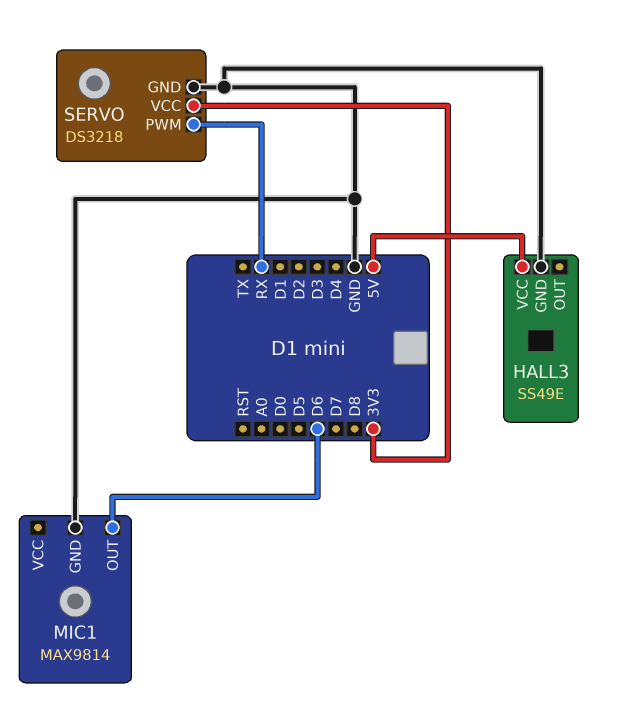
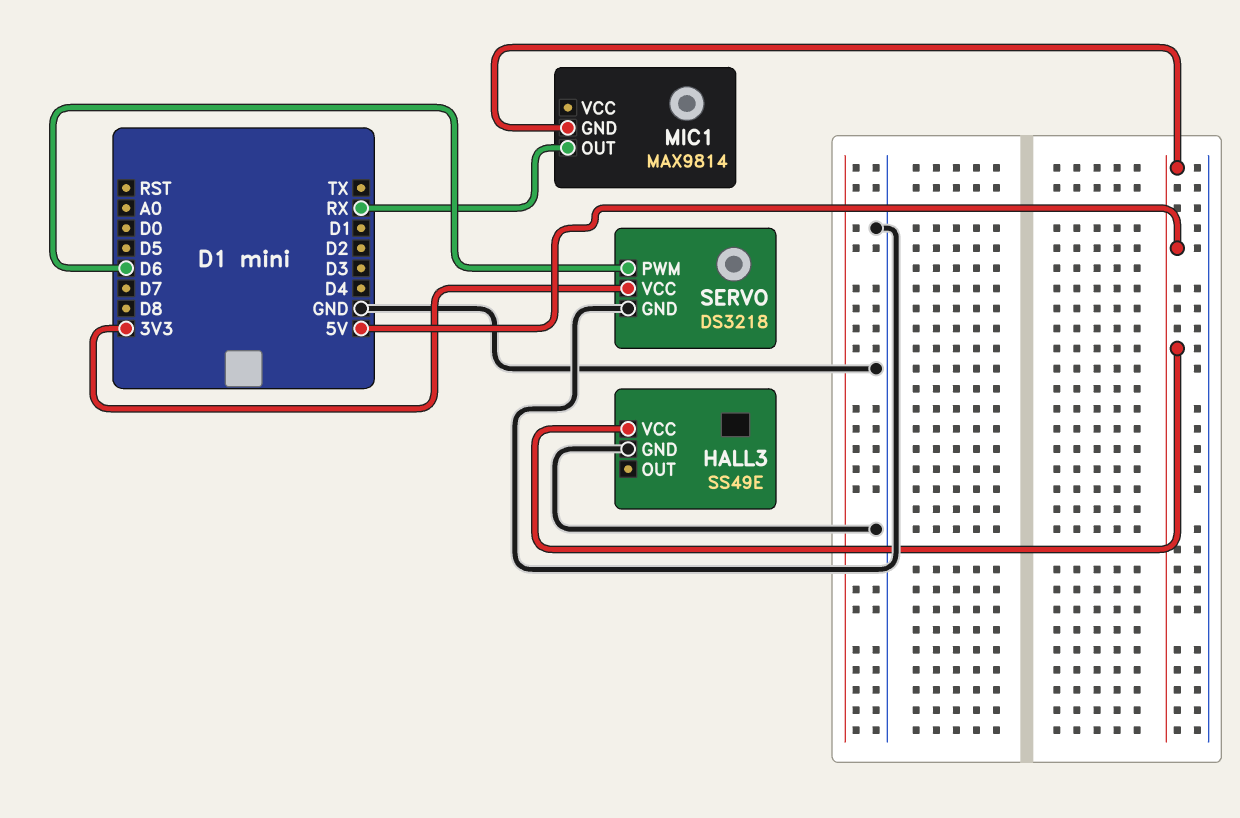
MIC1 pin GND: GND -> 5V
MIC1 pin OUT: D6 -> RX
SERVO pin PWM: RX -> D6

